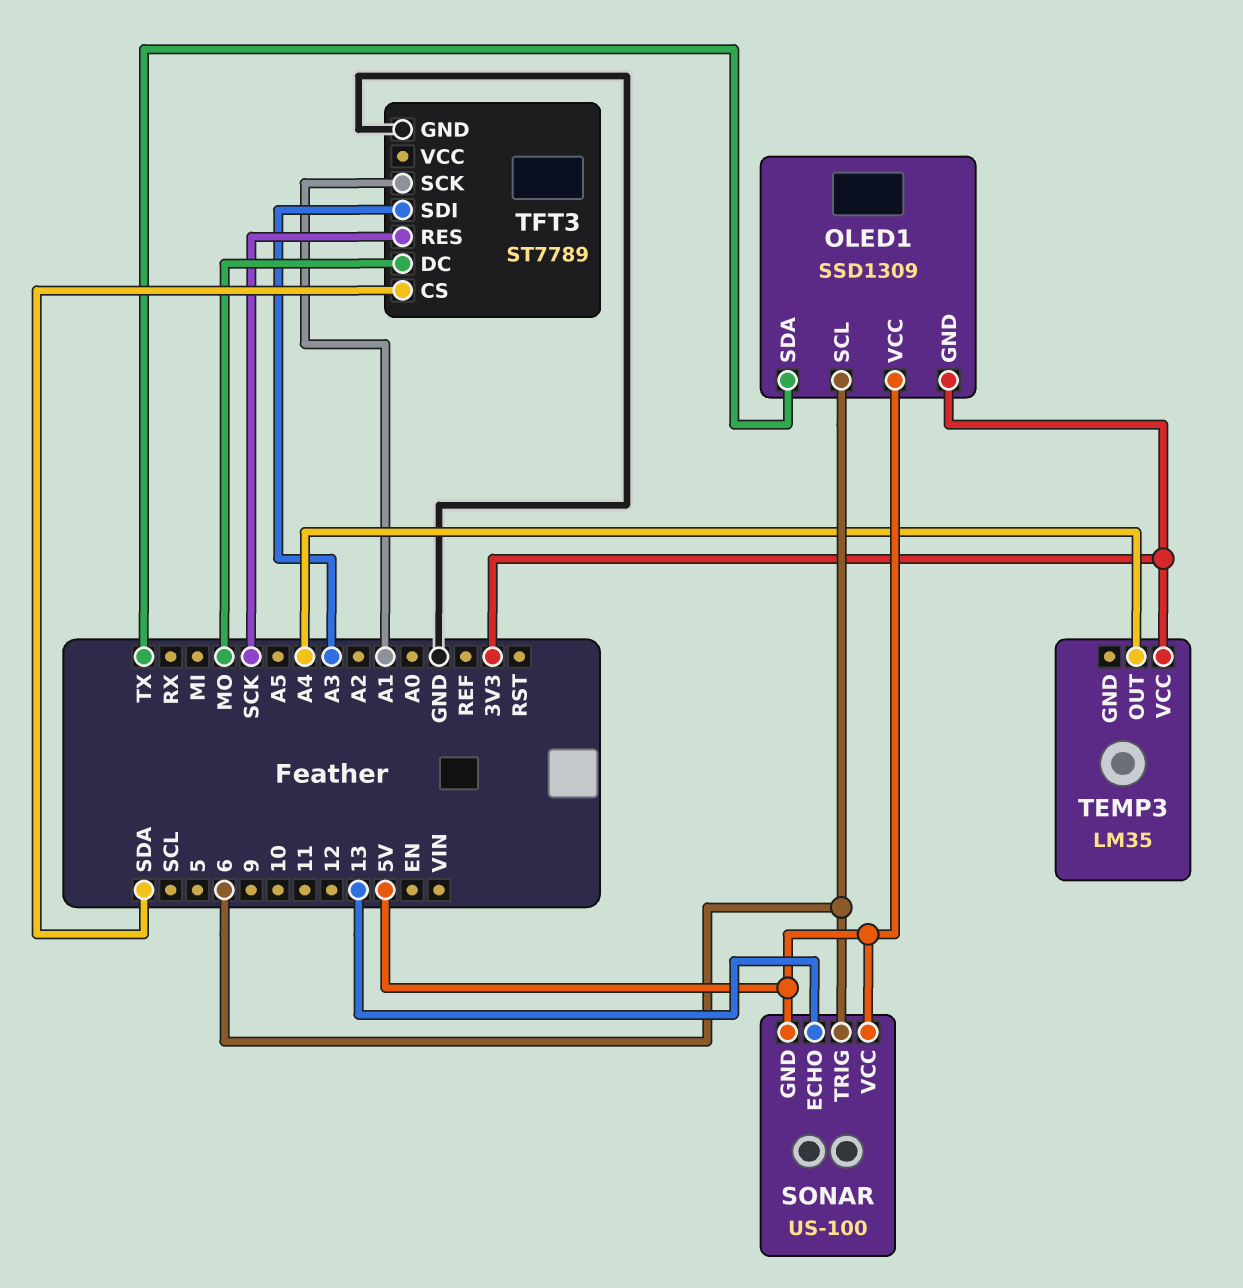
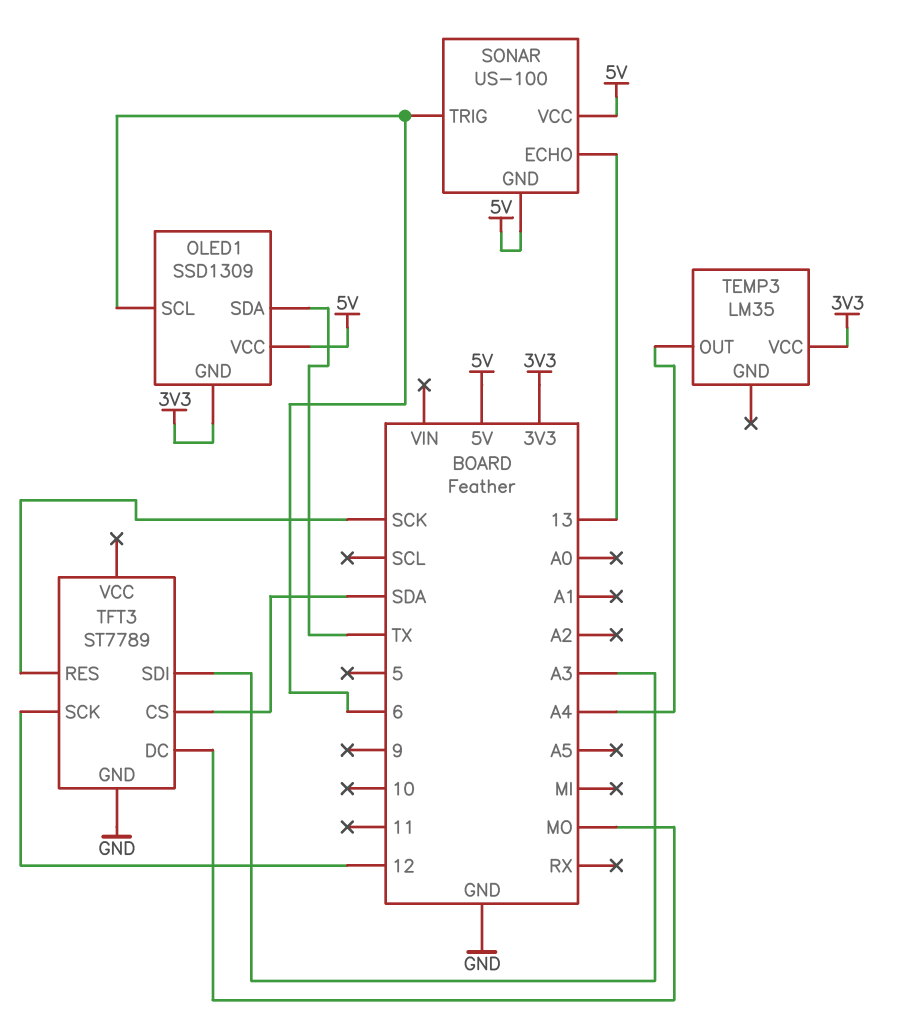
TFT3 pin SCK: A1 -> 12

